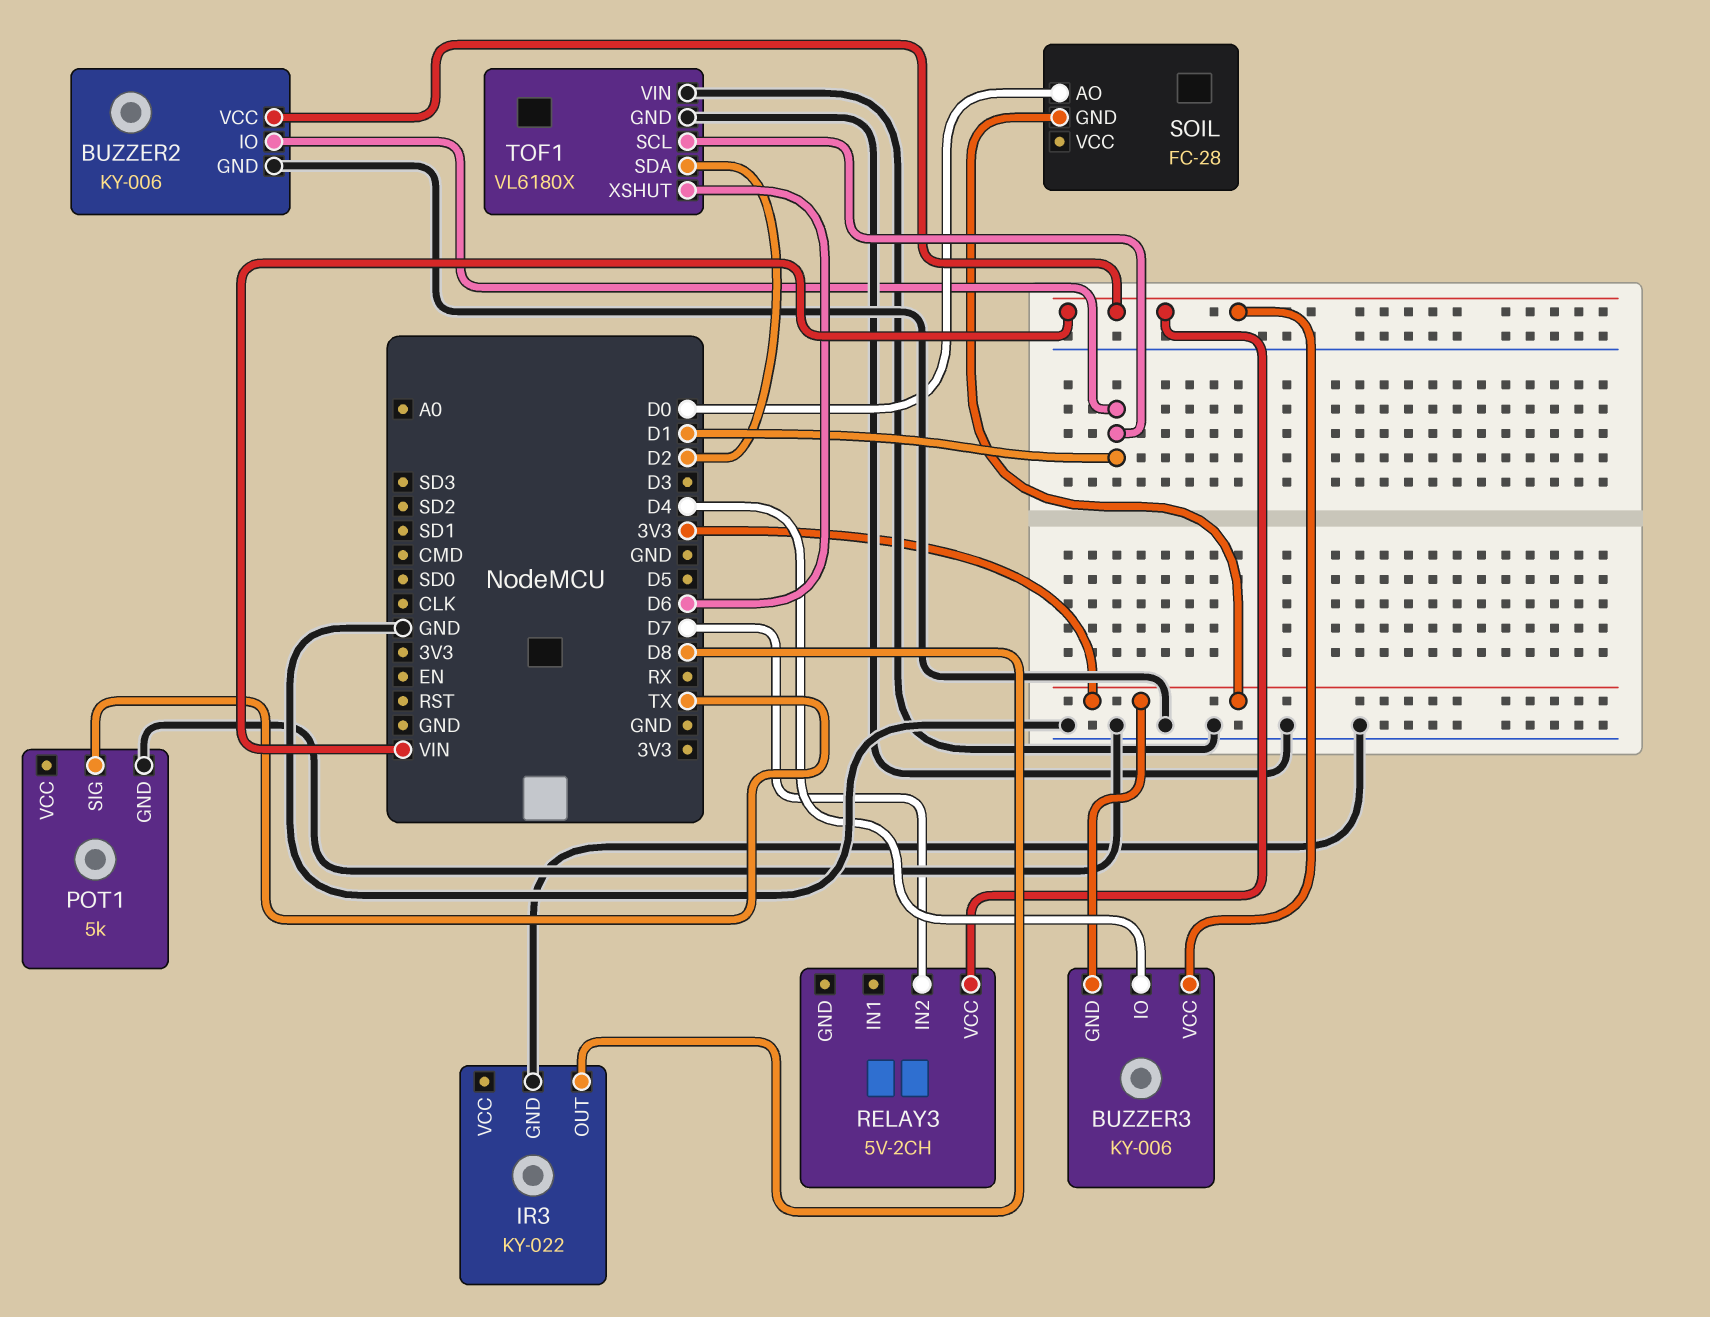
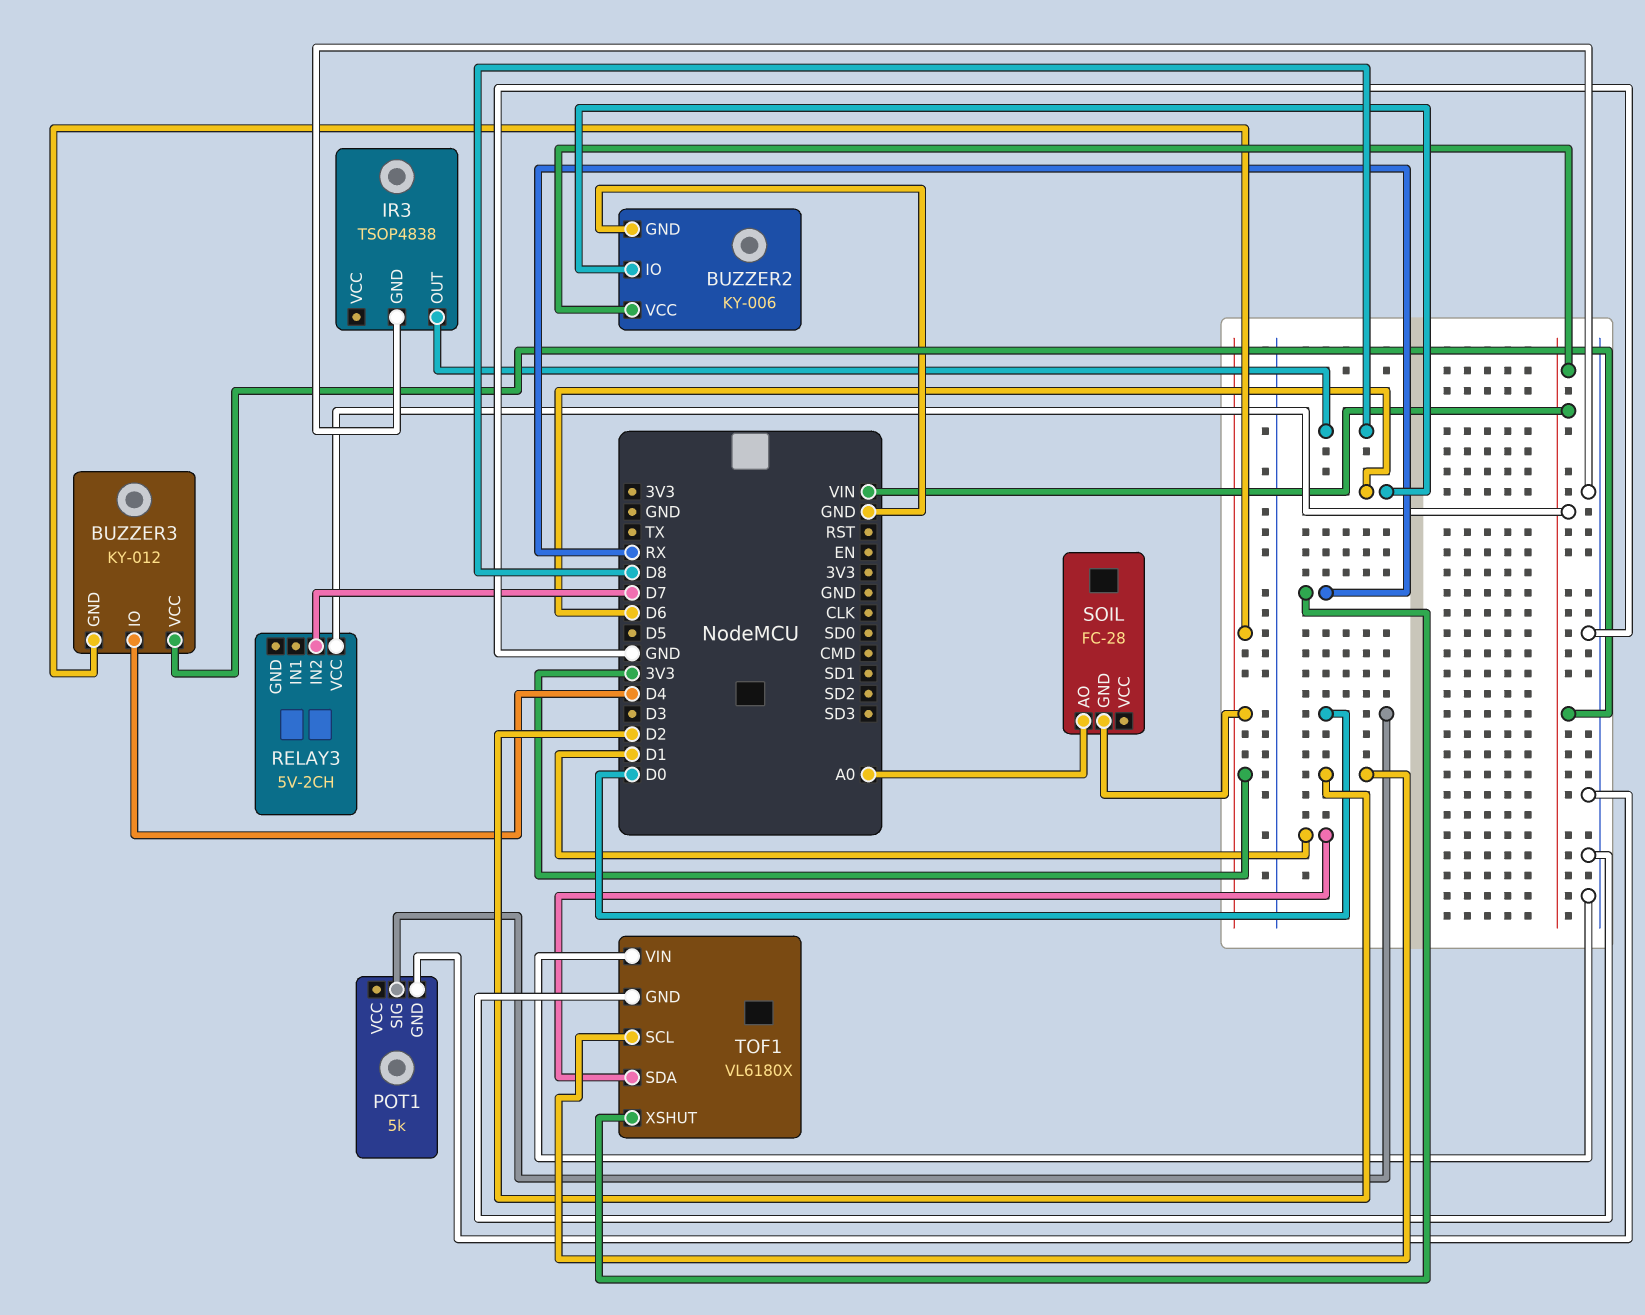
BUZZER2 pin IO: D1 -> D6
BUZZER3: KY-006 -> KY-012
IR3: KY-022 -> TSOP4838
POT1 pin SIG: TX -> D0
SOIL pin AO: D0 -> A0
TOF1 pin SCL: D1 -> D2
TOF1 pin SDA: D2 -> D1
TOF1 pin XSHUT: D6 -> RX

